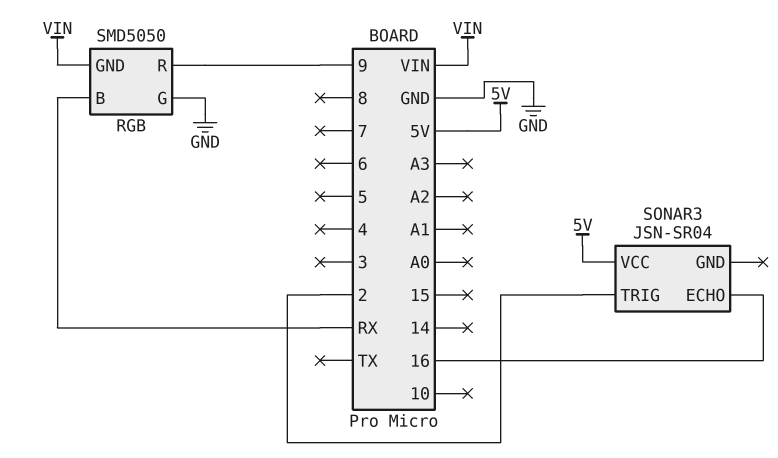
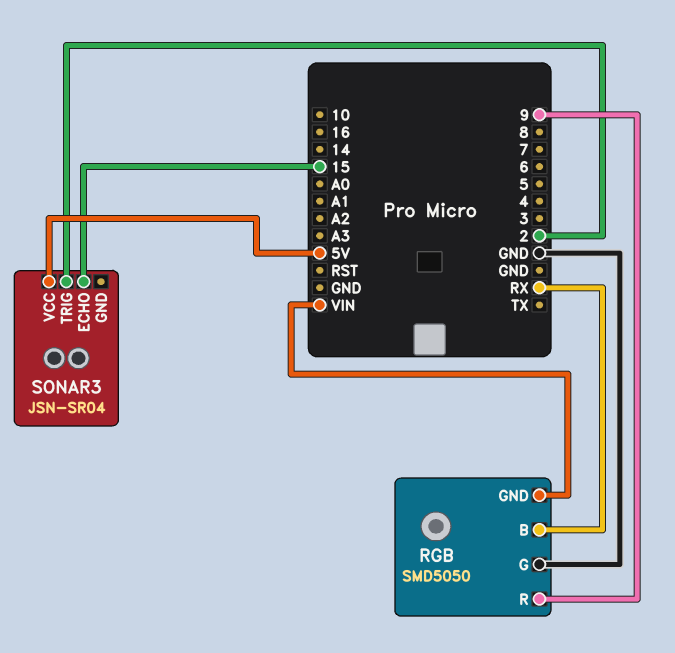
SONAR3 pin ECHO: 16 -> 15

